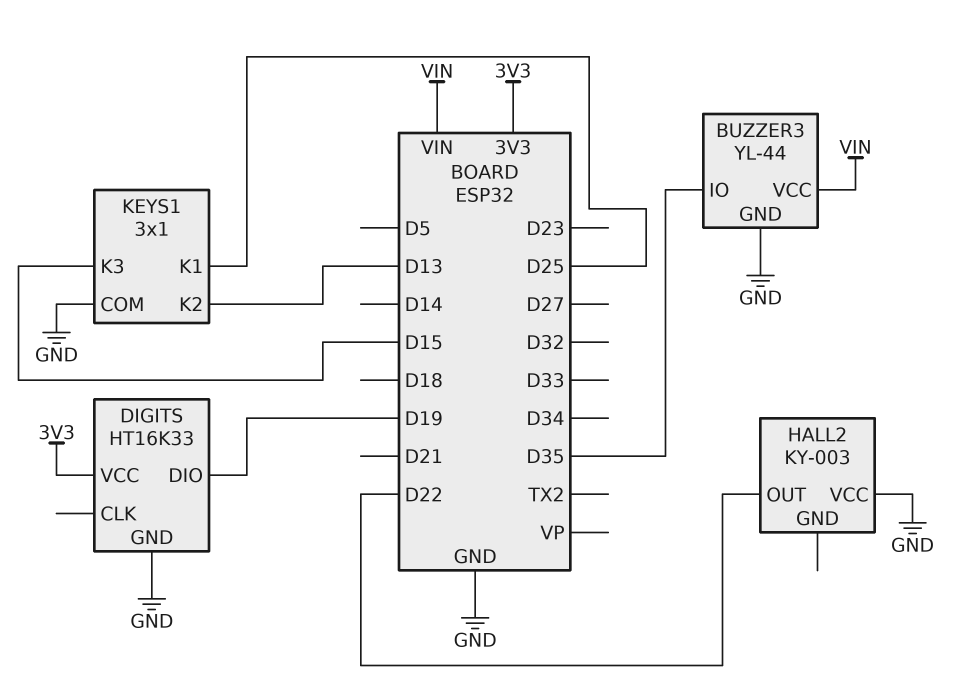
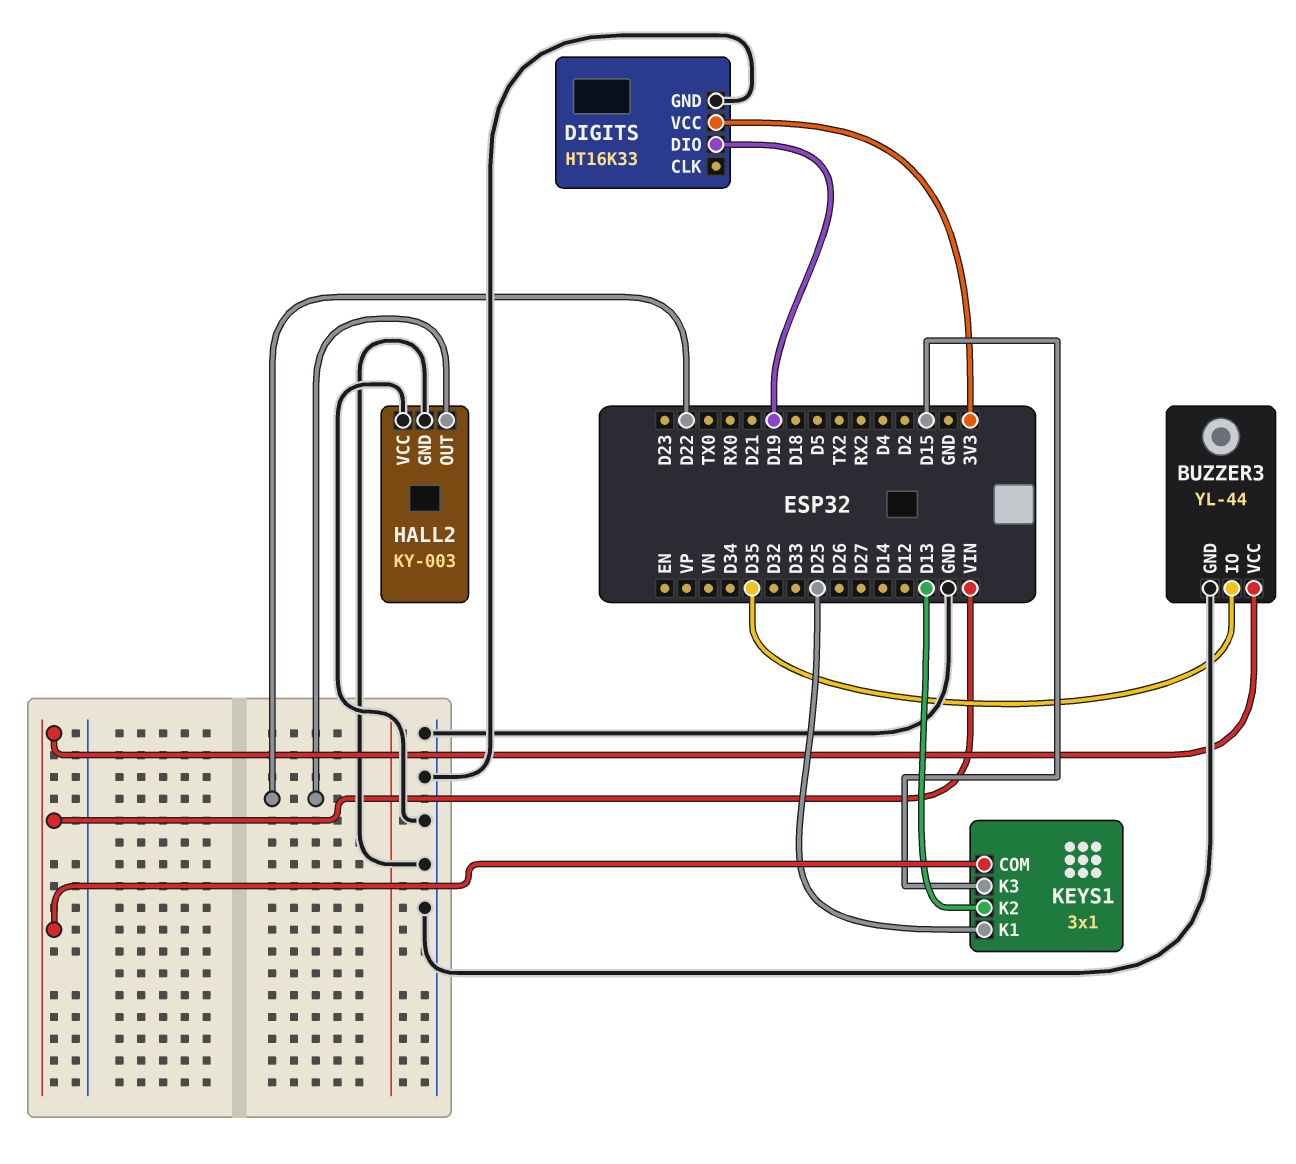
HALL2 pin GND: none -> GND
KEYS1 pin COM: GND -> VIN

